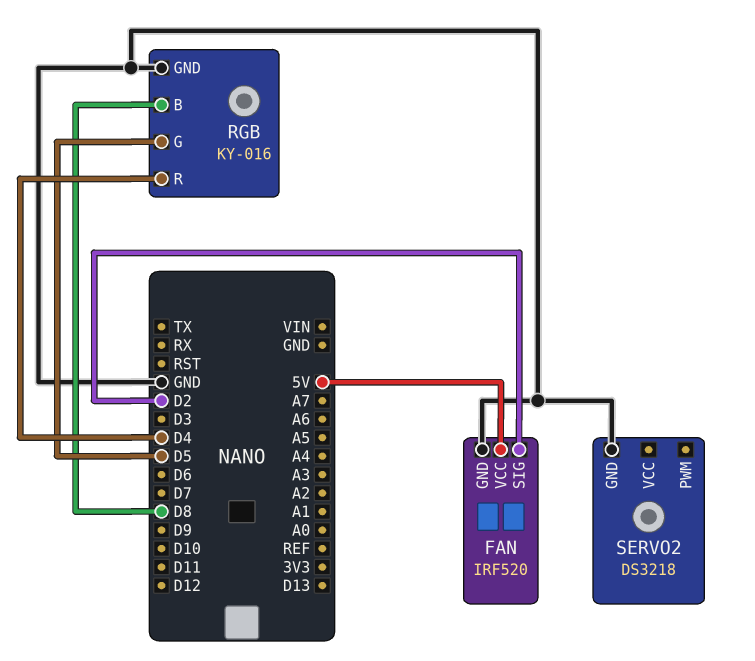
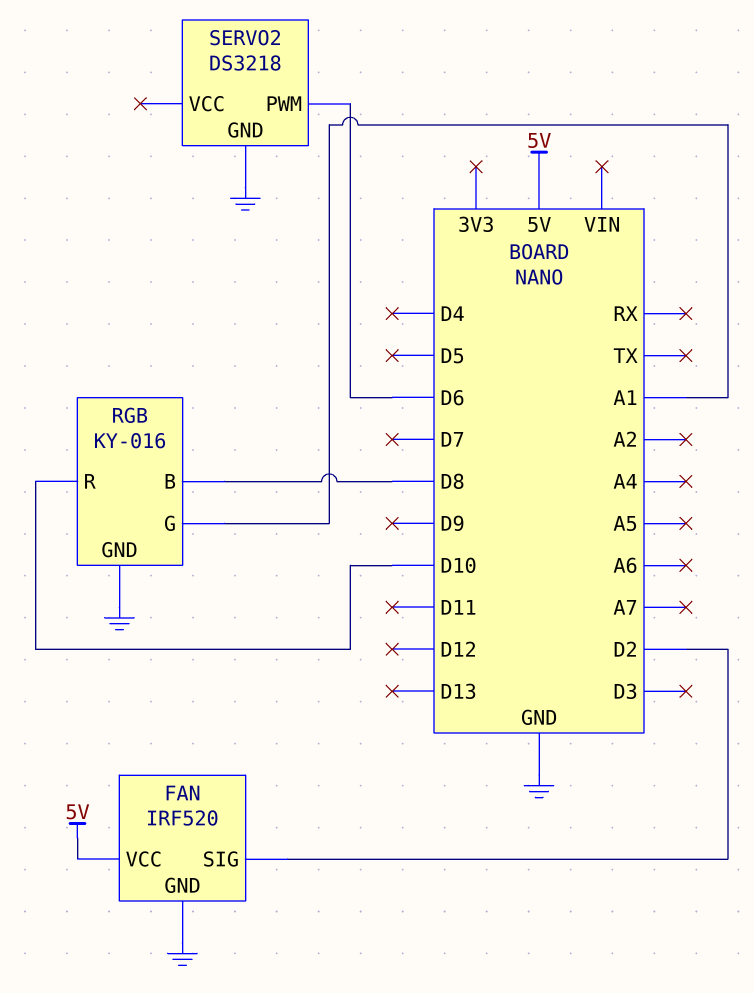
RGB pin G: D5 -> A1
RGB pin R: D4 -> D10
SERVO2 pin PWM: none -> D6

